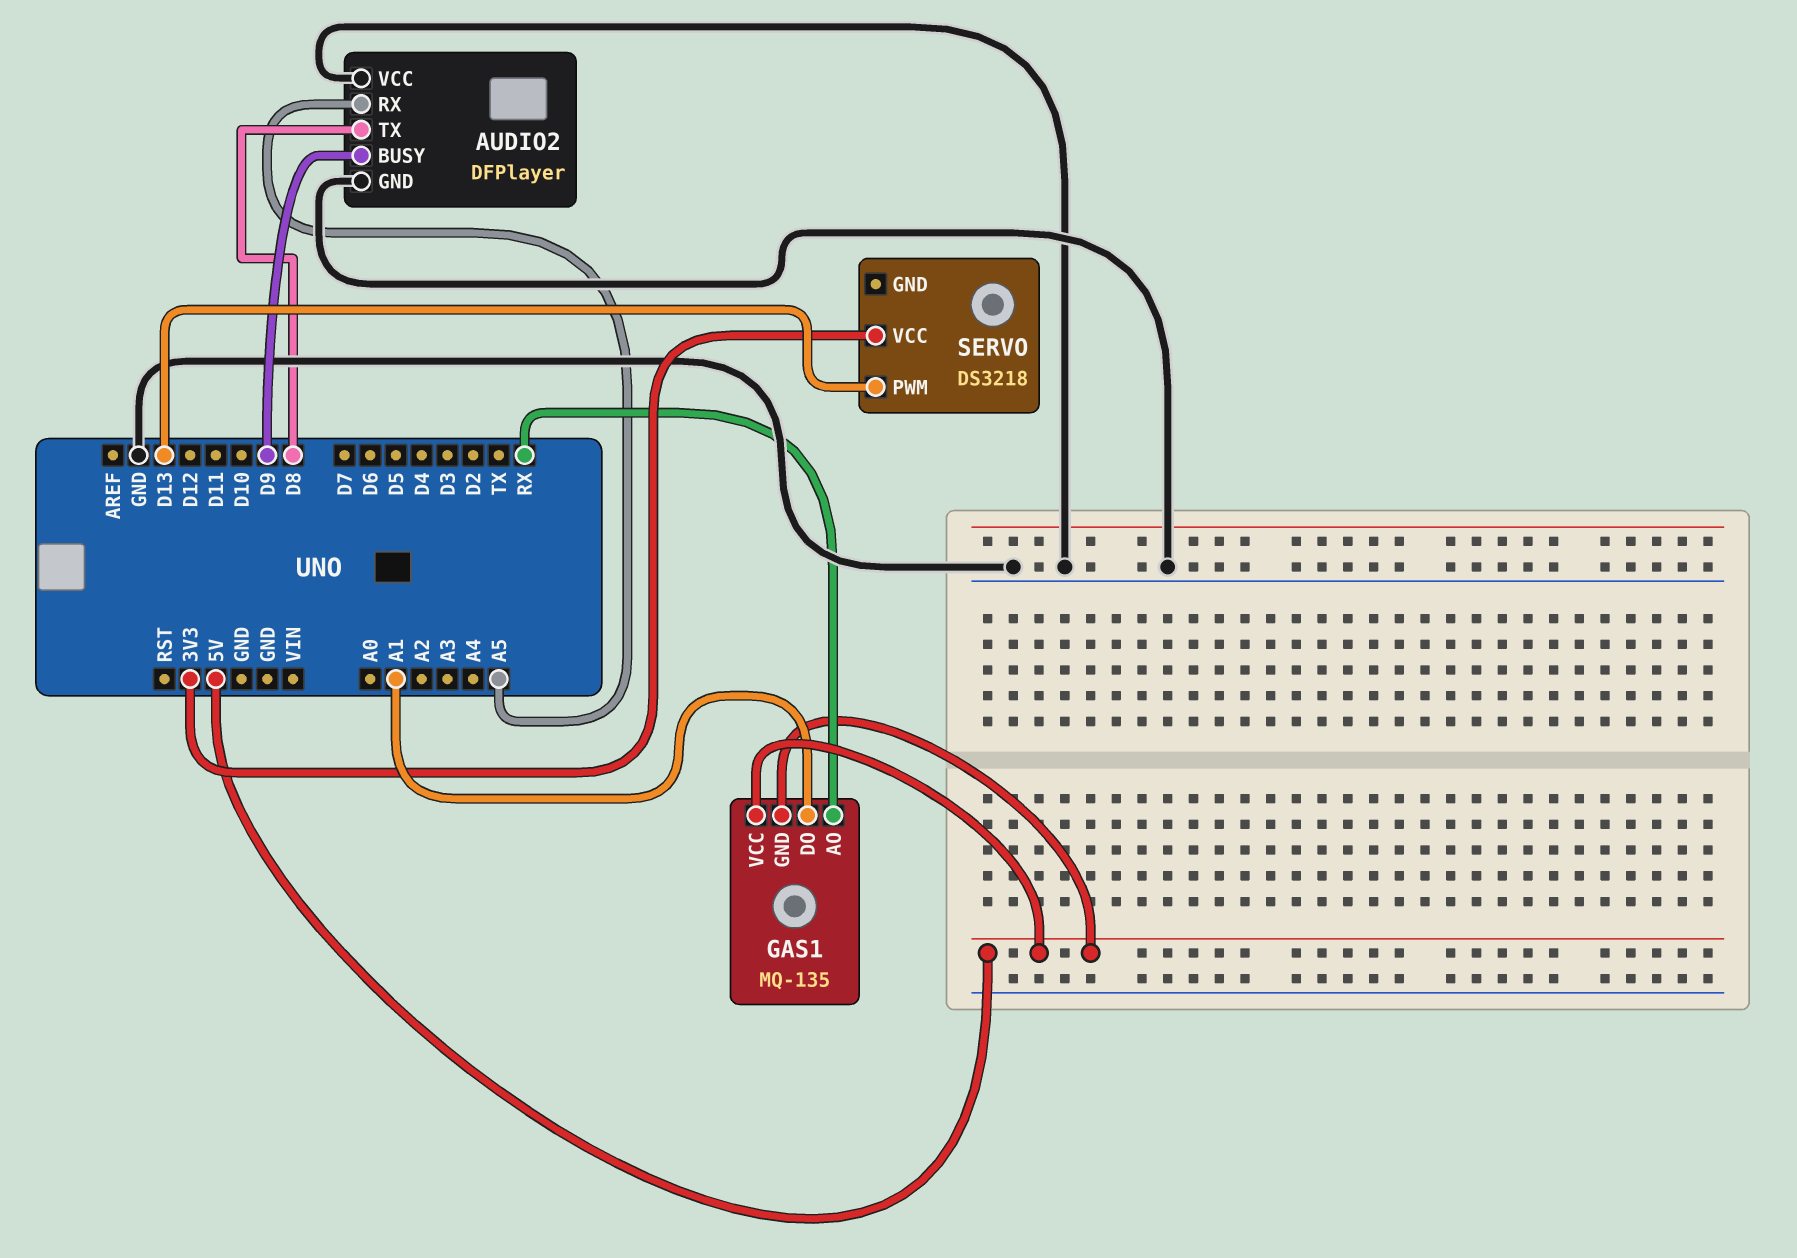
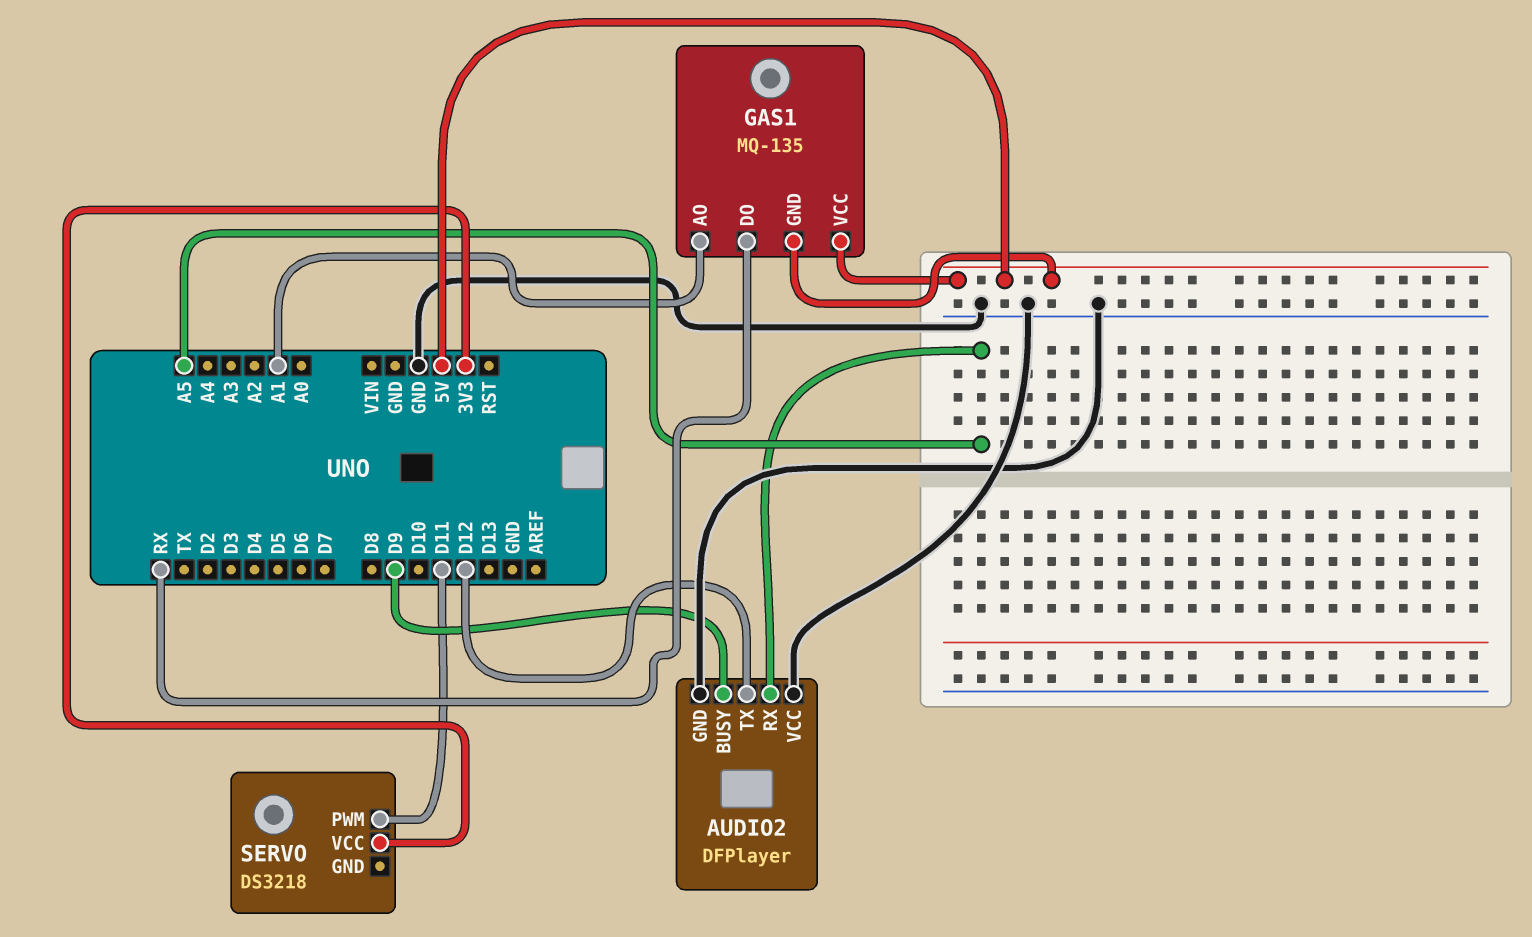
AUDIO2 pin TX: D8 -> D12
GAS1 pin AO: RX -> A1
GAS1 pin DO: A1 -> RX
SERVO pin PWM: D13 -> D11

